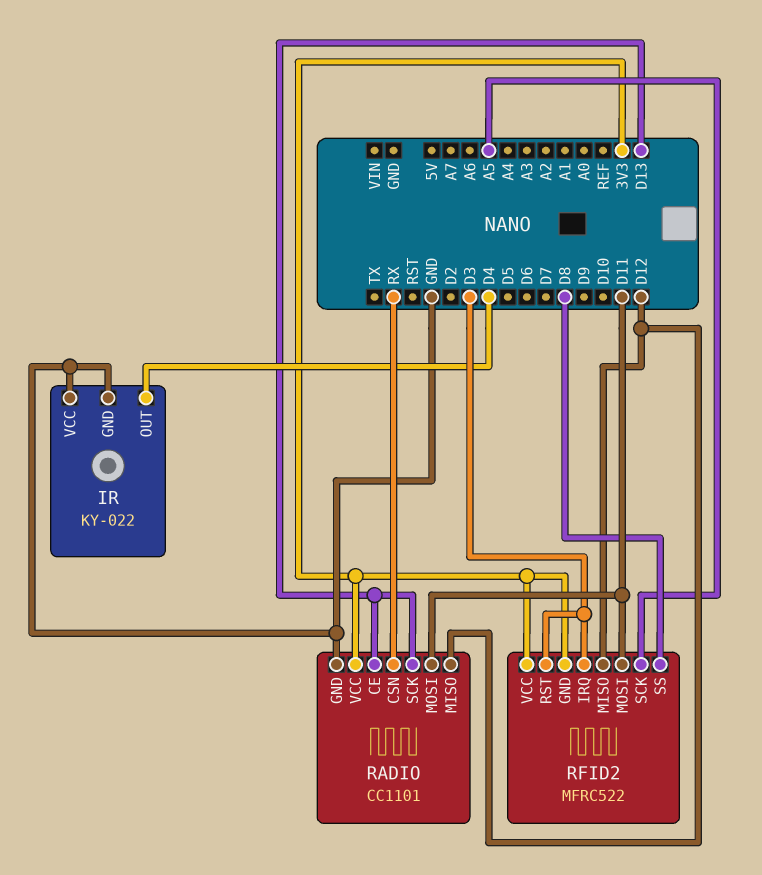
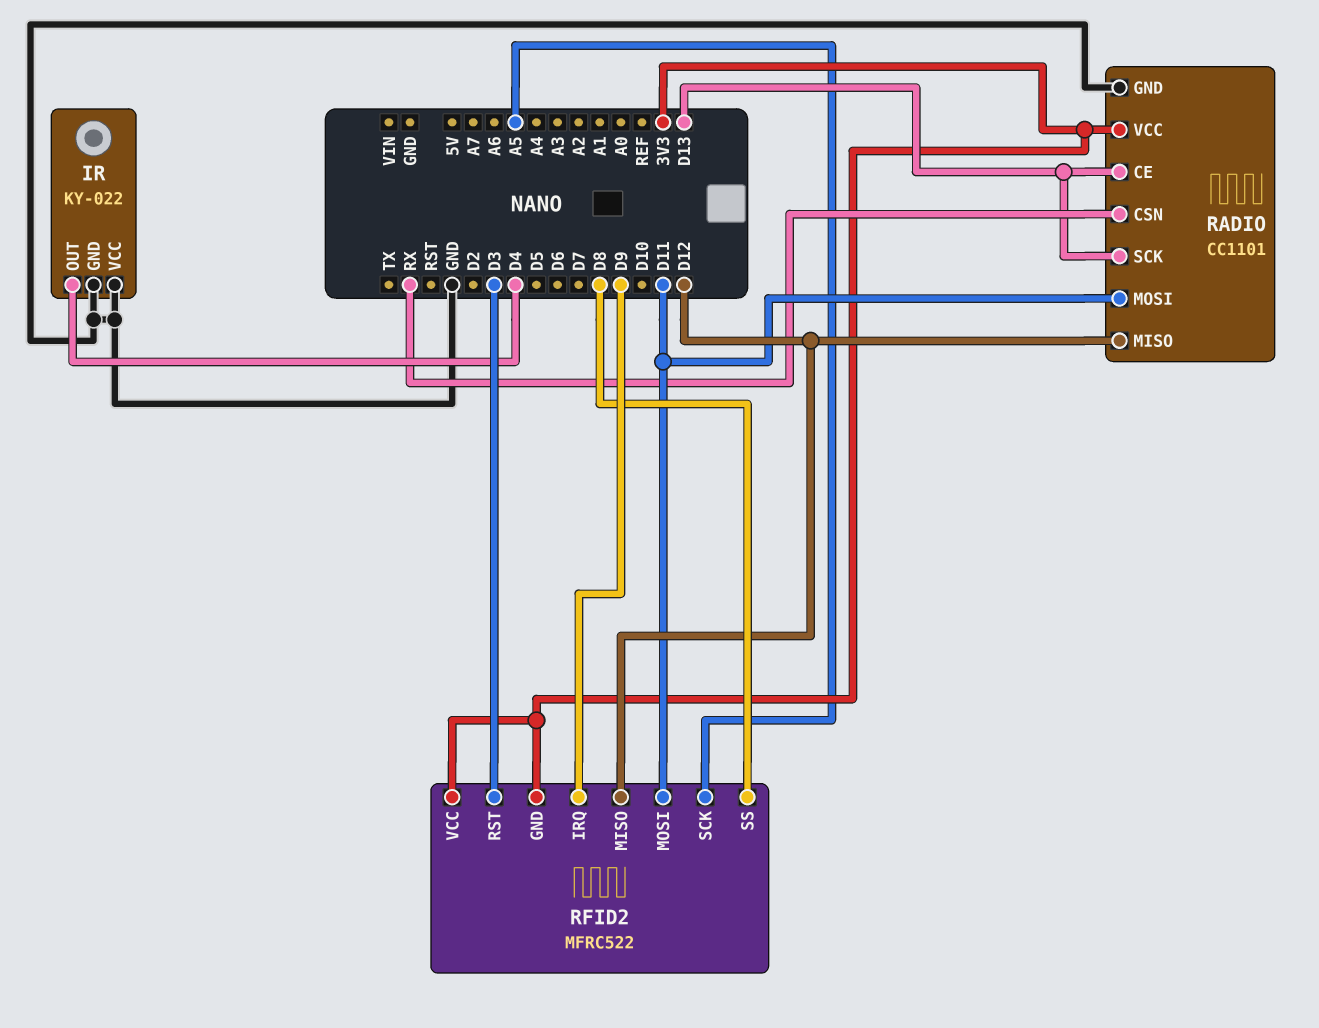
RFID2 pin IRQ: D3 -> D9

